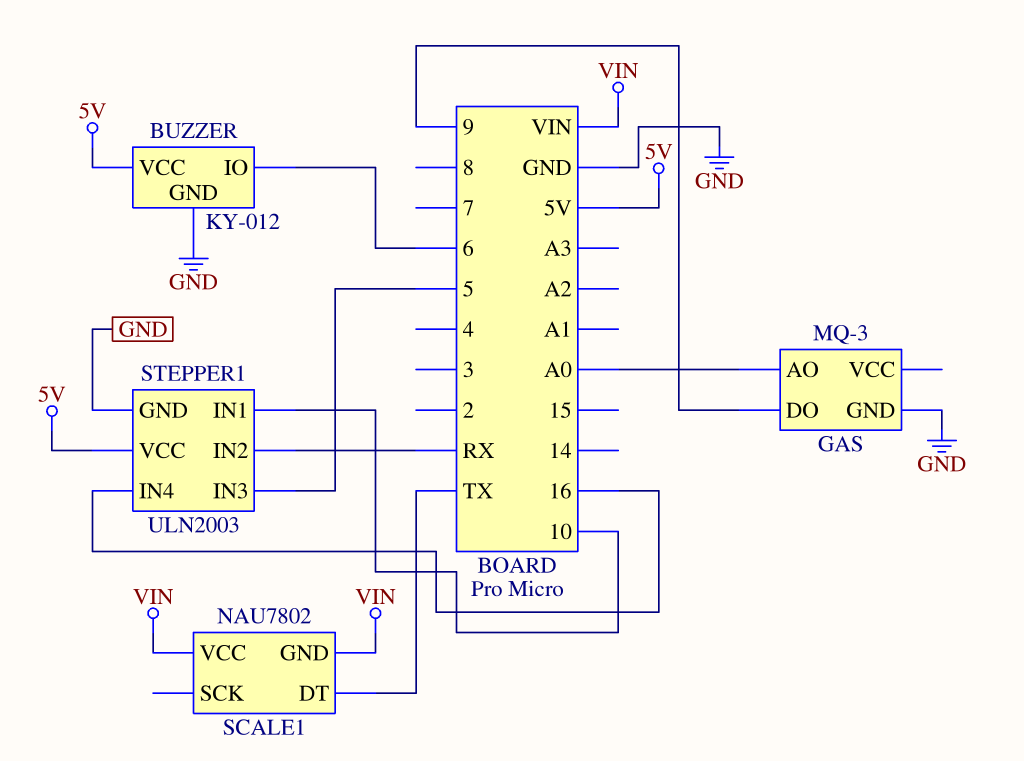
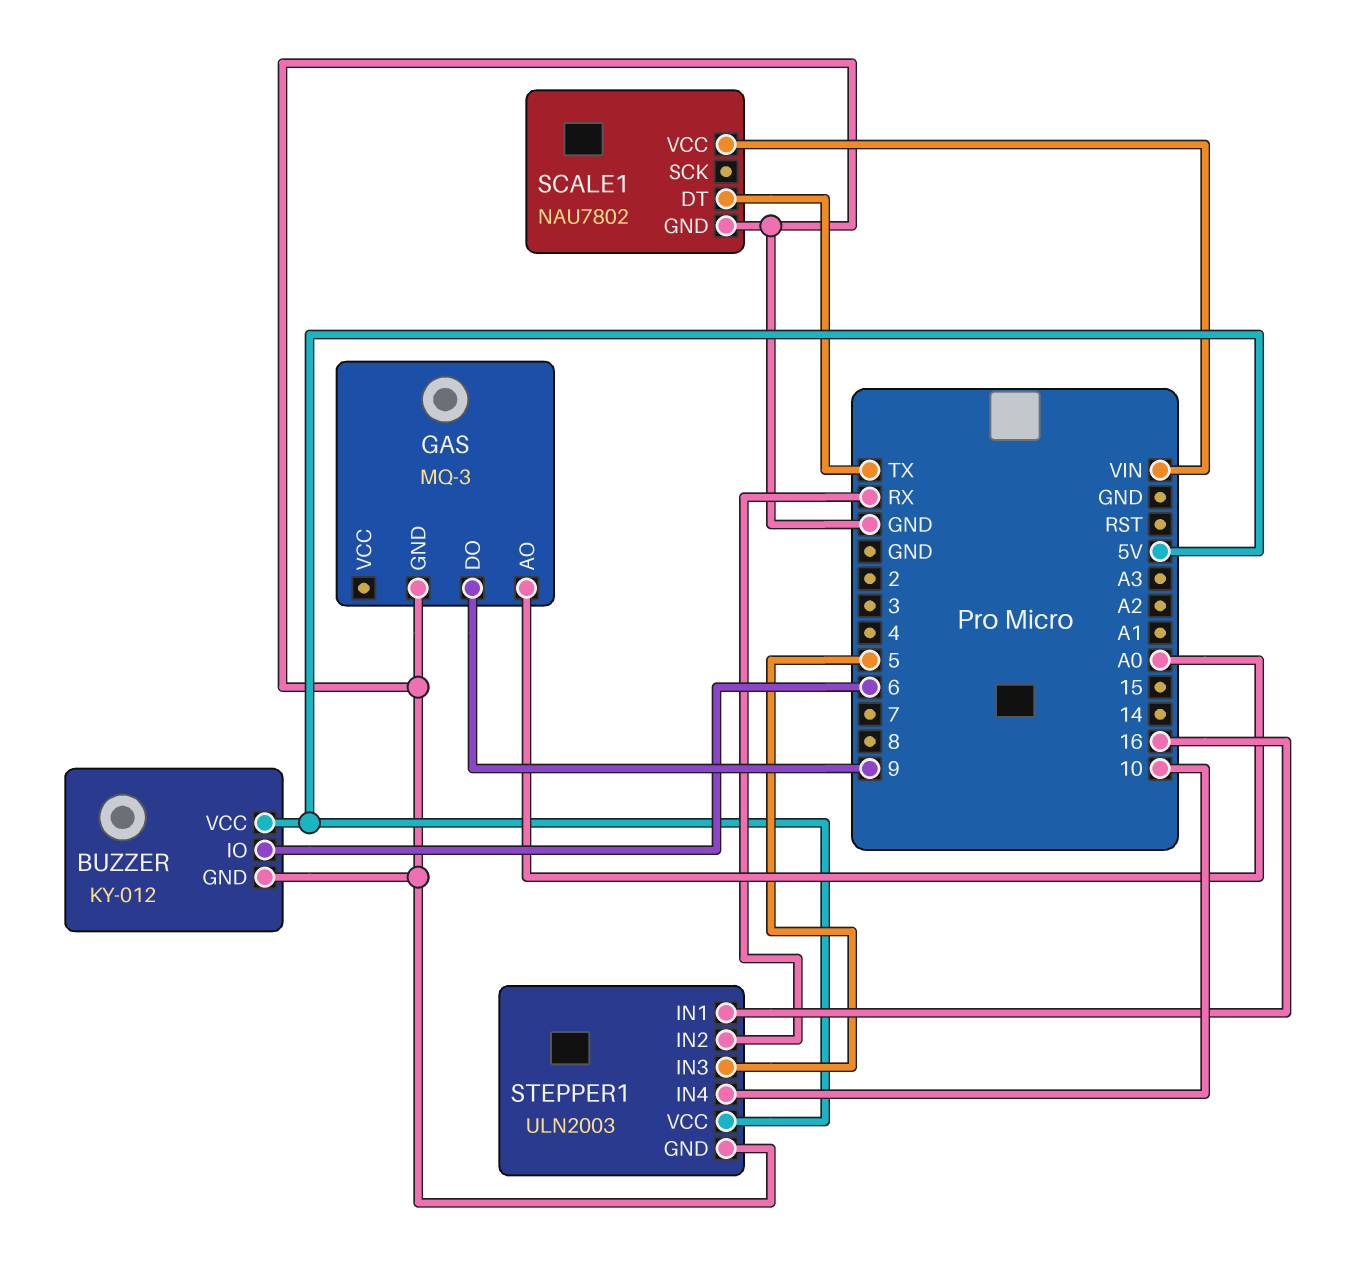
SCALE1 pin GND: VIN -> GND
STEPPER1 pin IN1: 10 -> 16
STEPPER1 pin IN4: 16 -> 10

